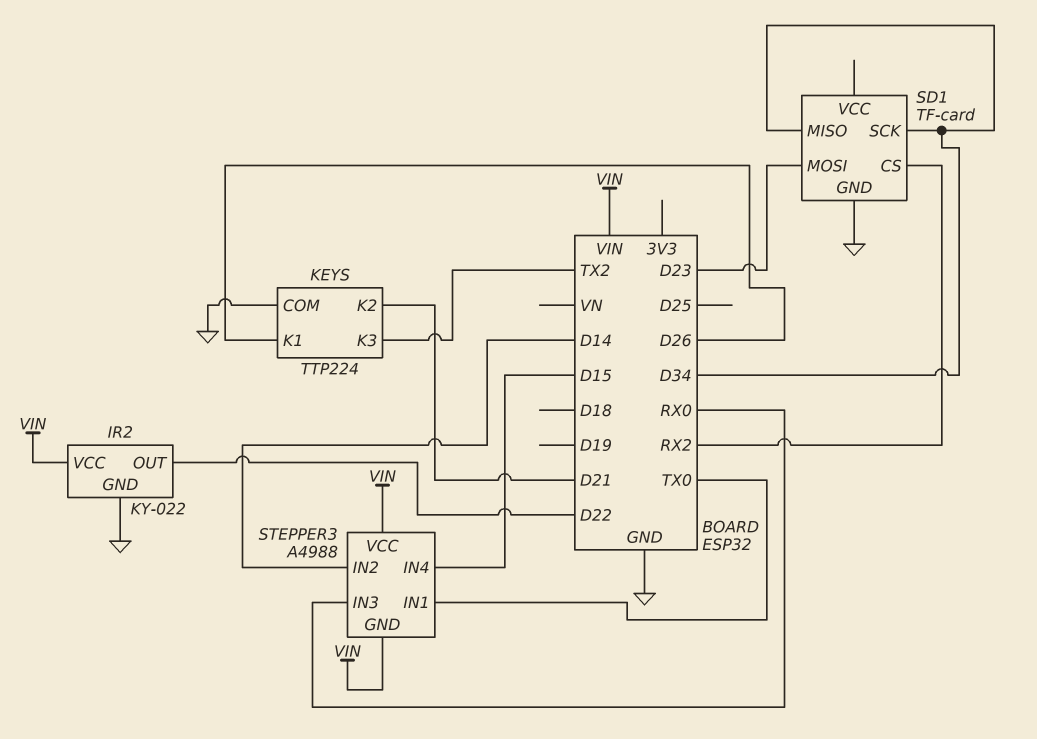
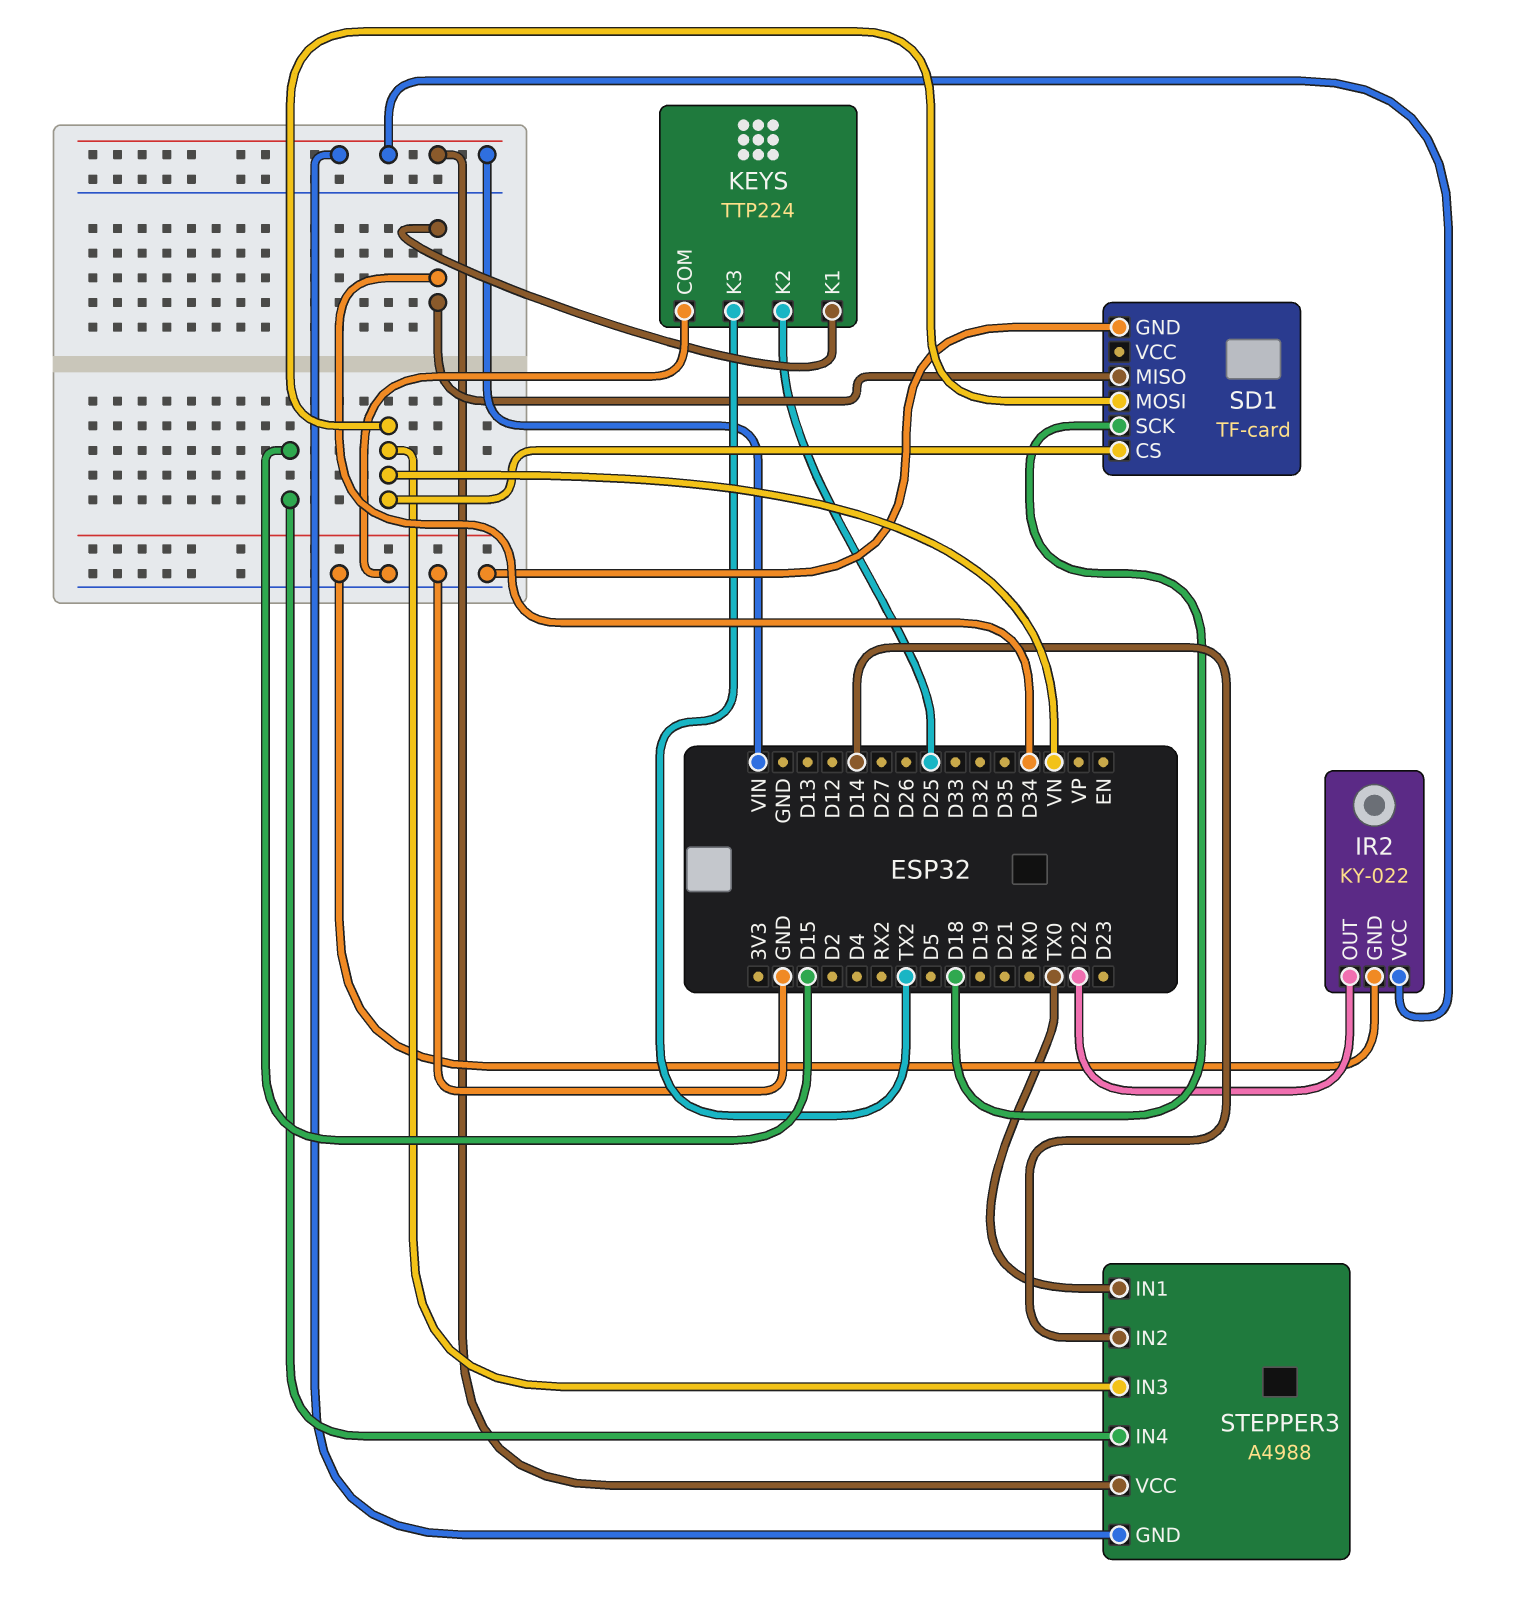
KEYS pin K1: D26 -> D34
KEYS pin K2: D21 -> D25
SD1 pin CS: RX2 -> VN
SD1 pin MOSI: D23 -> VN
SD1 pin SCK: D34 -> D18
STEPPER3 pin IN3: RX0 -> VN

